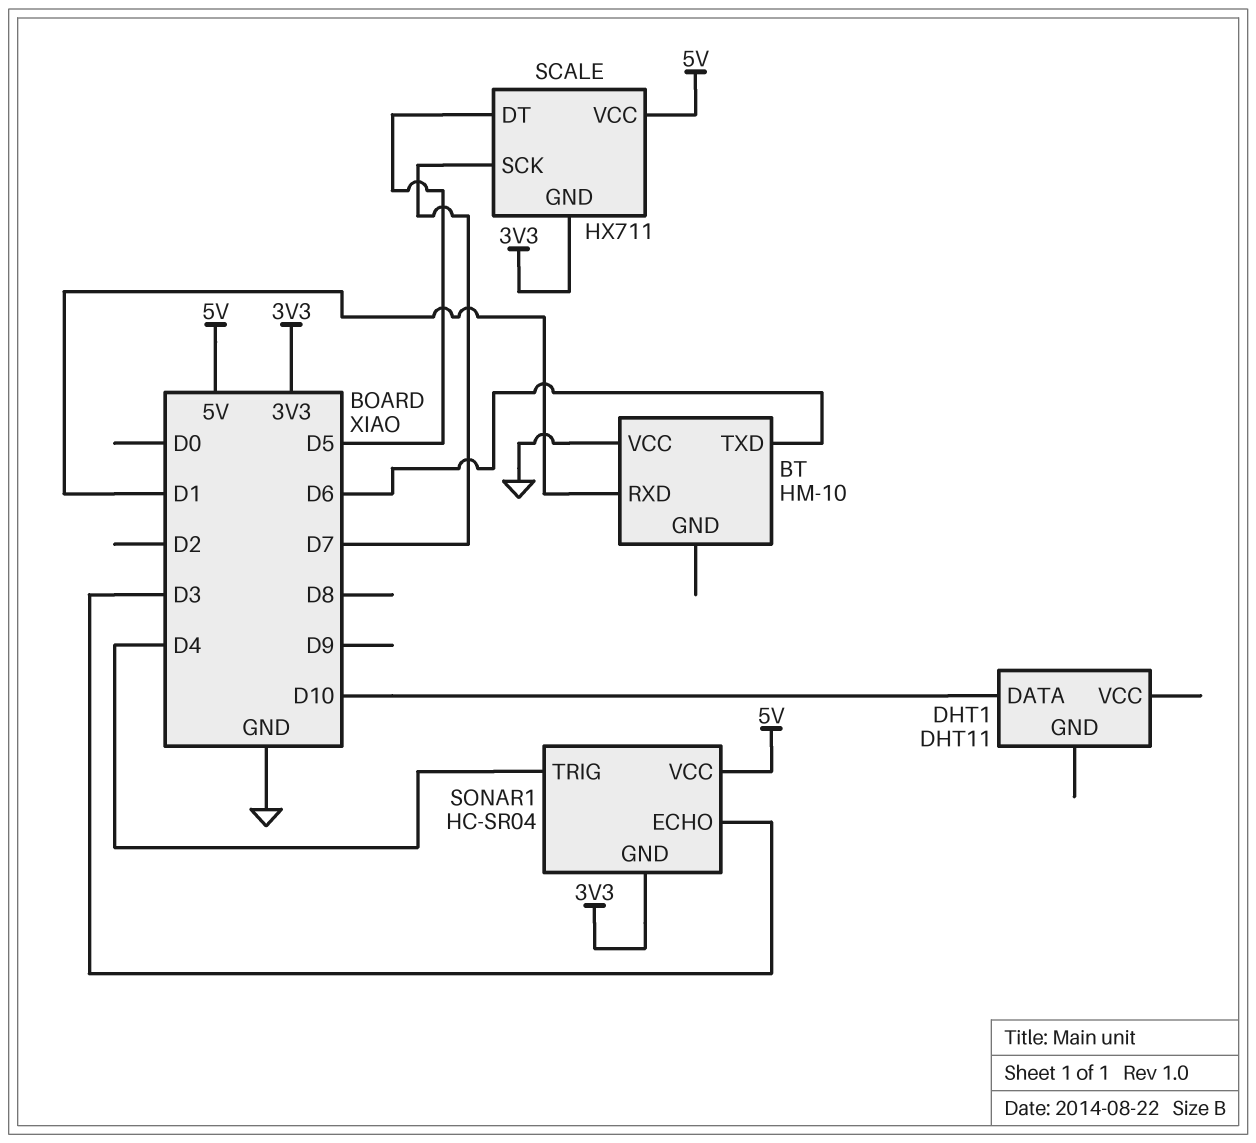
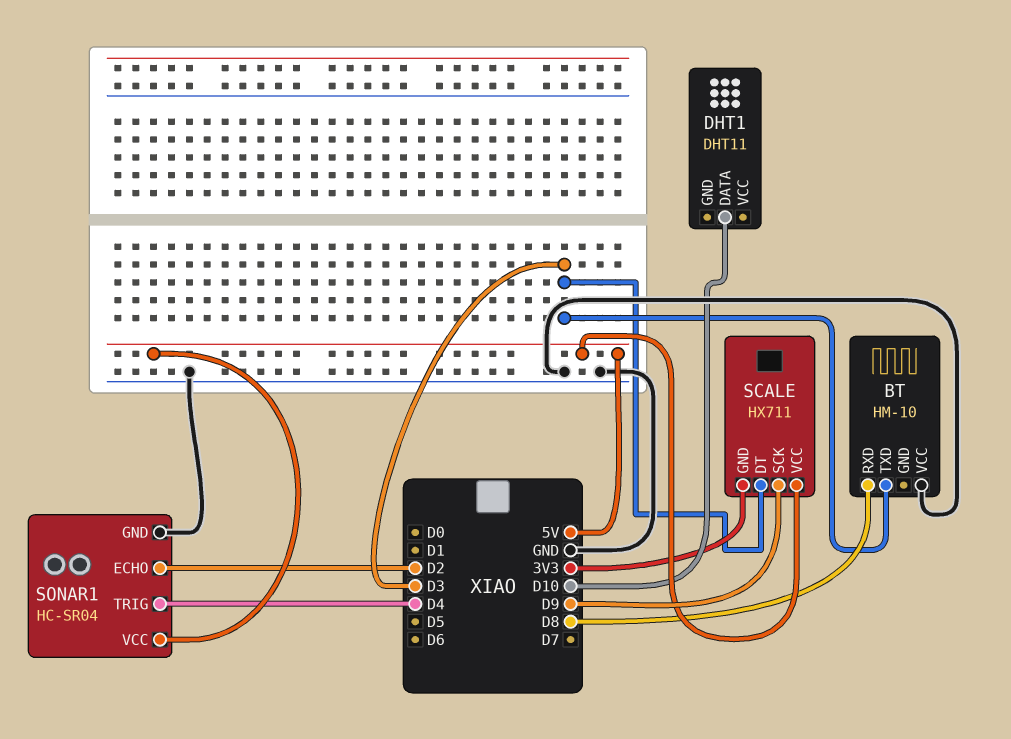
BT pin RXD: D1 -> D8
BT pin TXD: D6 -> D3
SCALE pin DT: D5 -> D3
SCALE pin SCK: D7 -> D9
SONAR1 pin ECHO: D3 -> D2
SONAR1 pin GND: 3V3 -> GND

